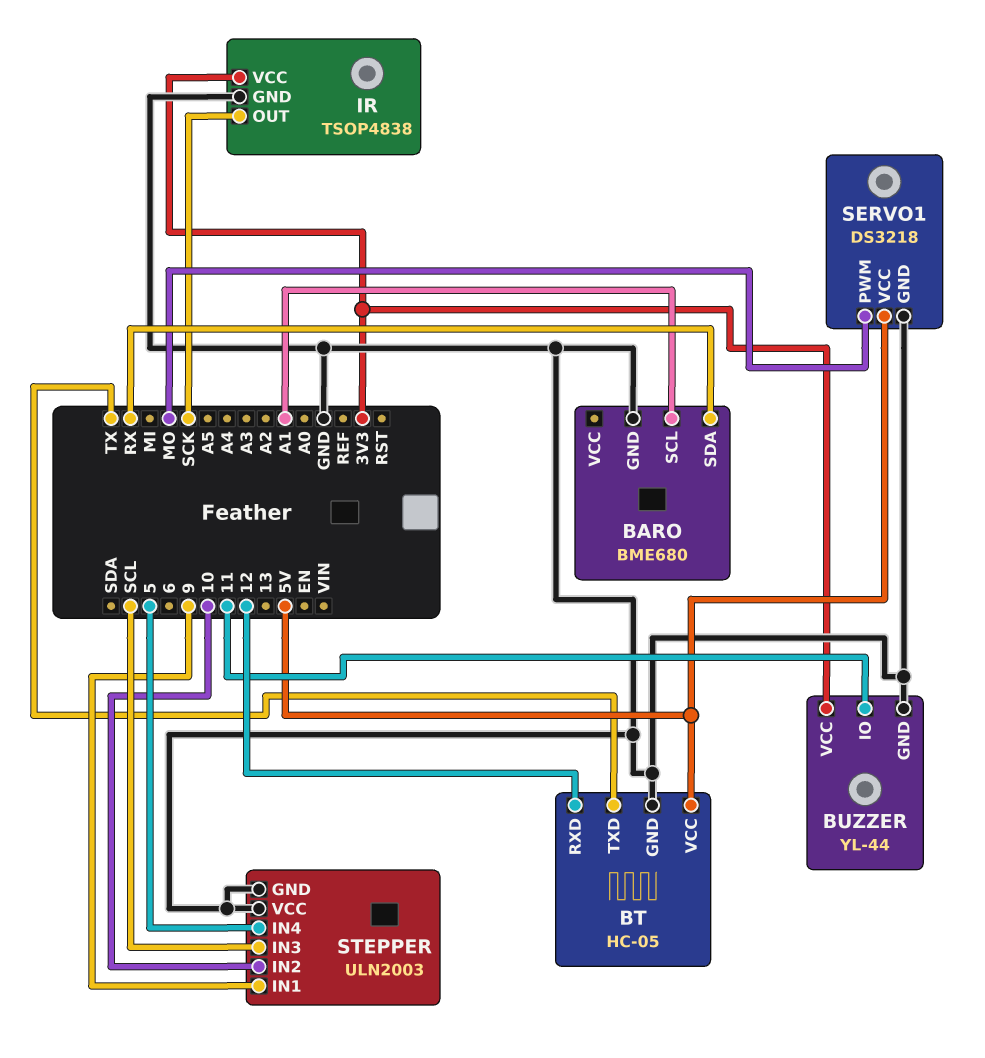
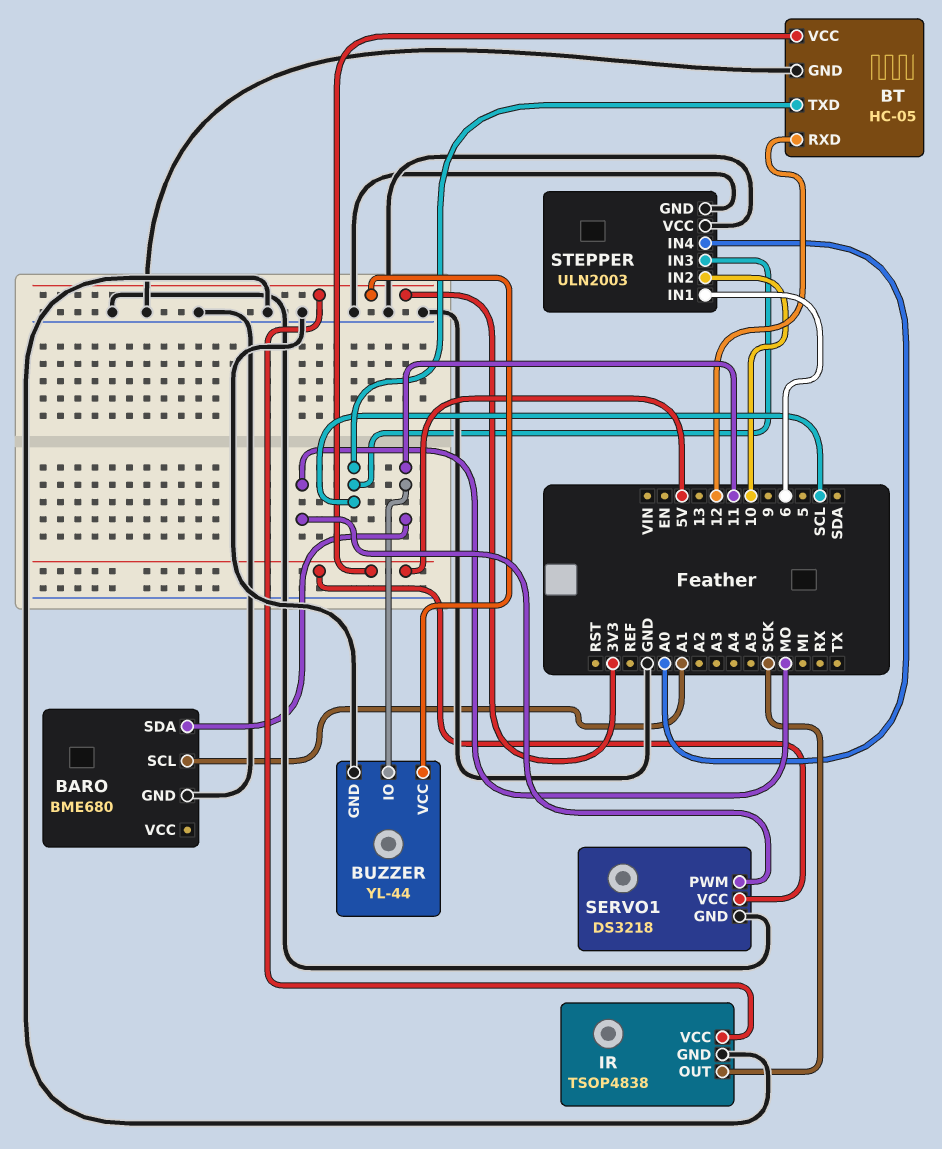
BARO pin SDA: RX -> 11
BT pin TXD: TX -> SCL
STEPPER pin IN1: 9 -> 6
STEPPER pin IN4: 5 -> A0

